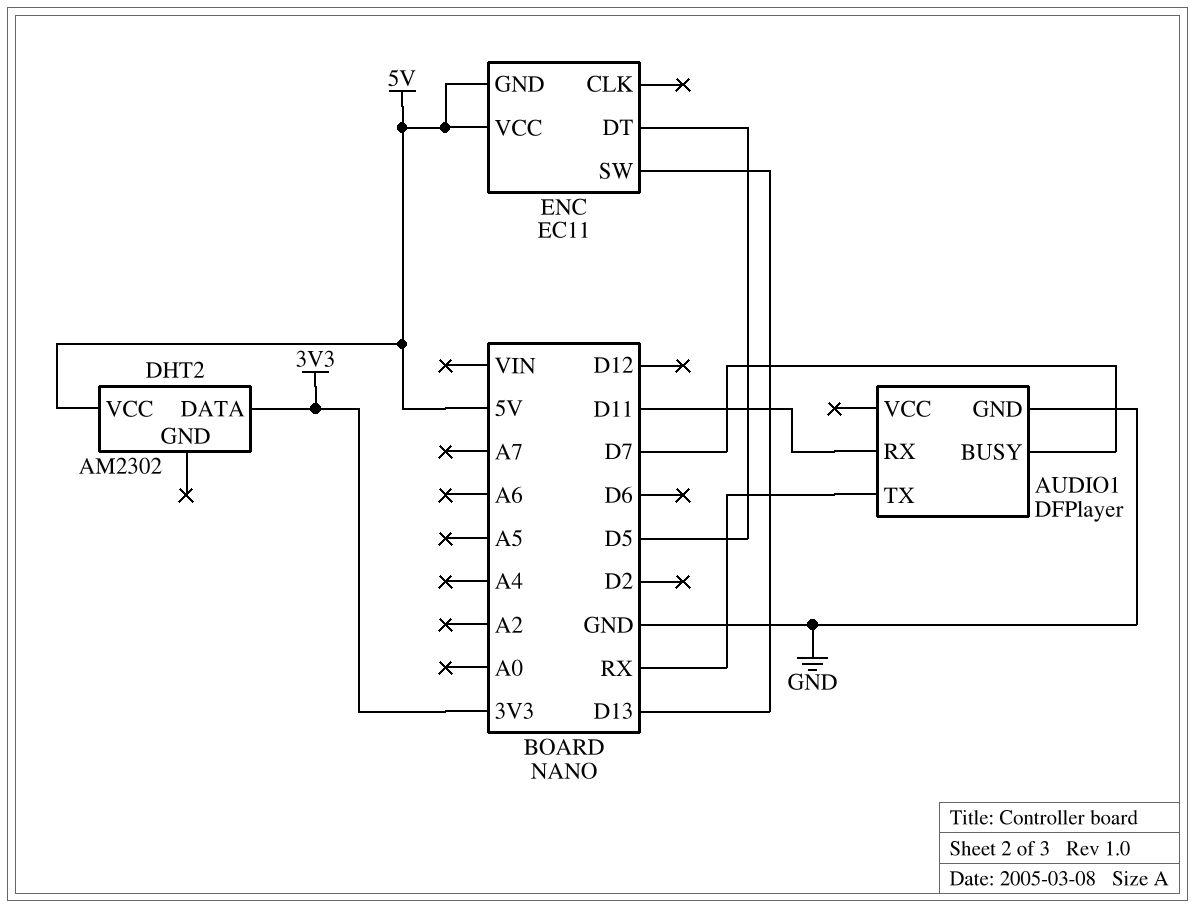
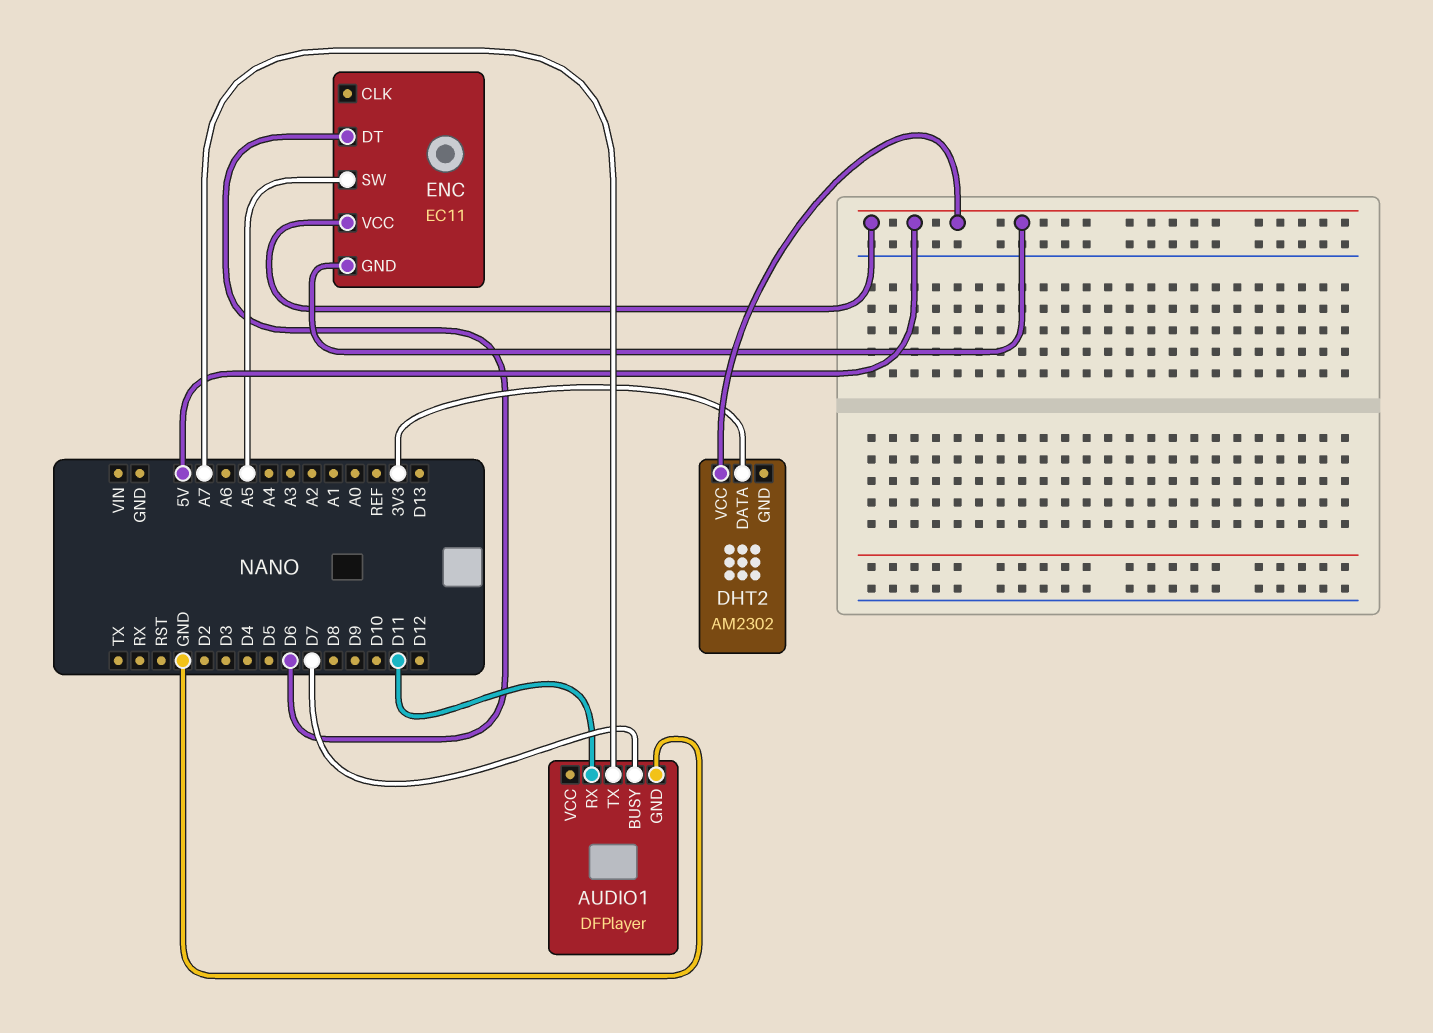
AUDIO1 pin TX: RX -> A7
ENC pin DT: D5 -> D6
ENC pin SW: D13 -> A5

